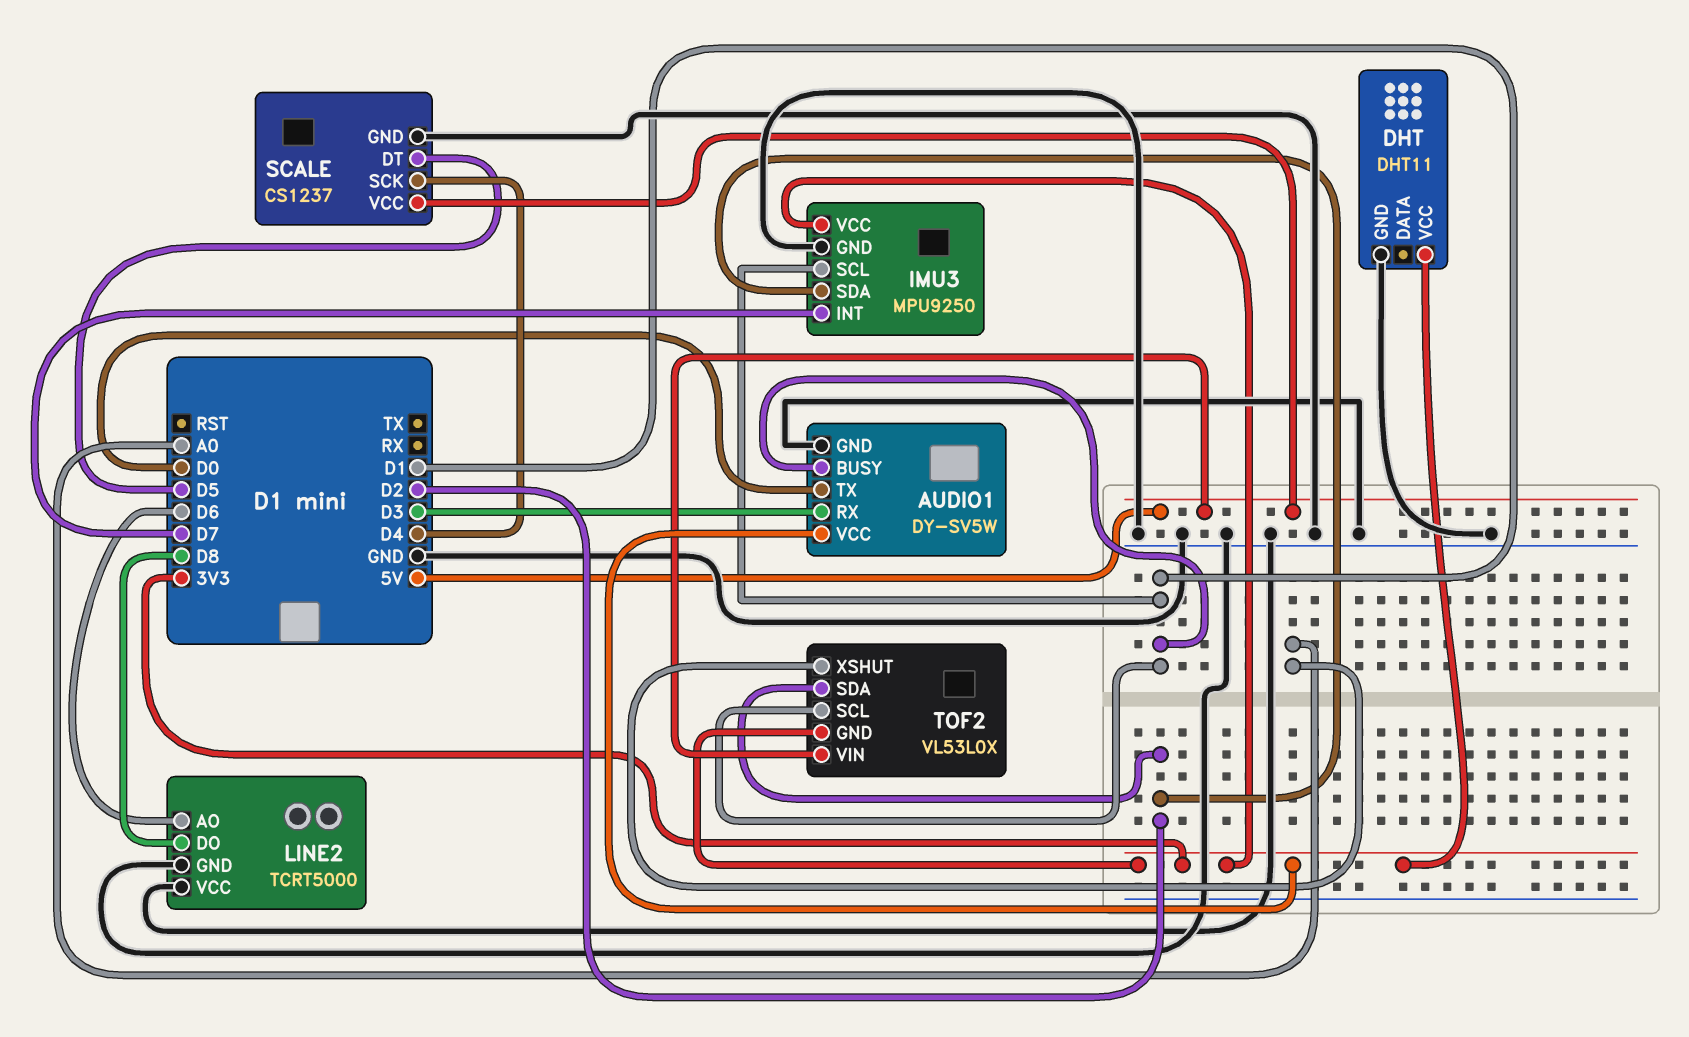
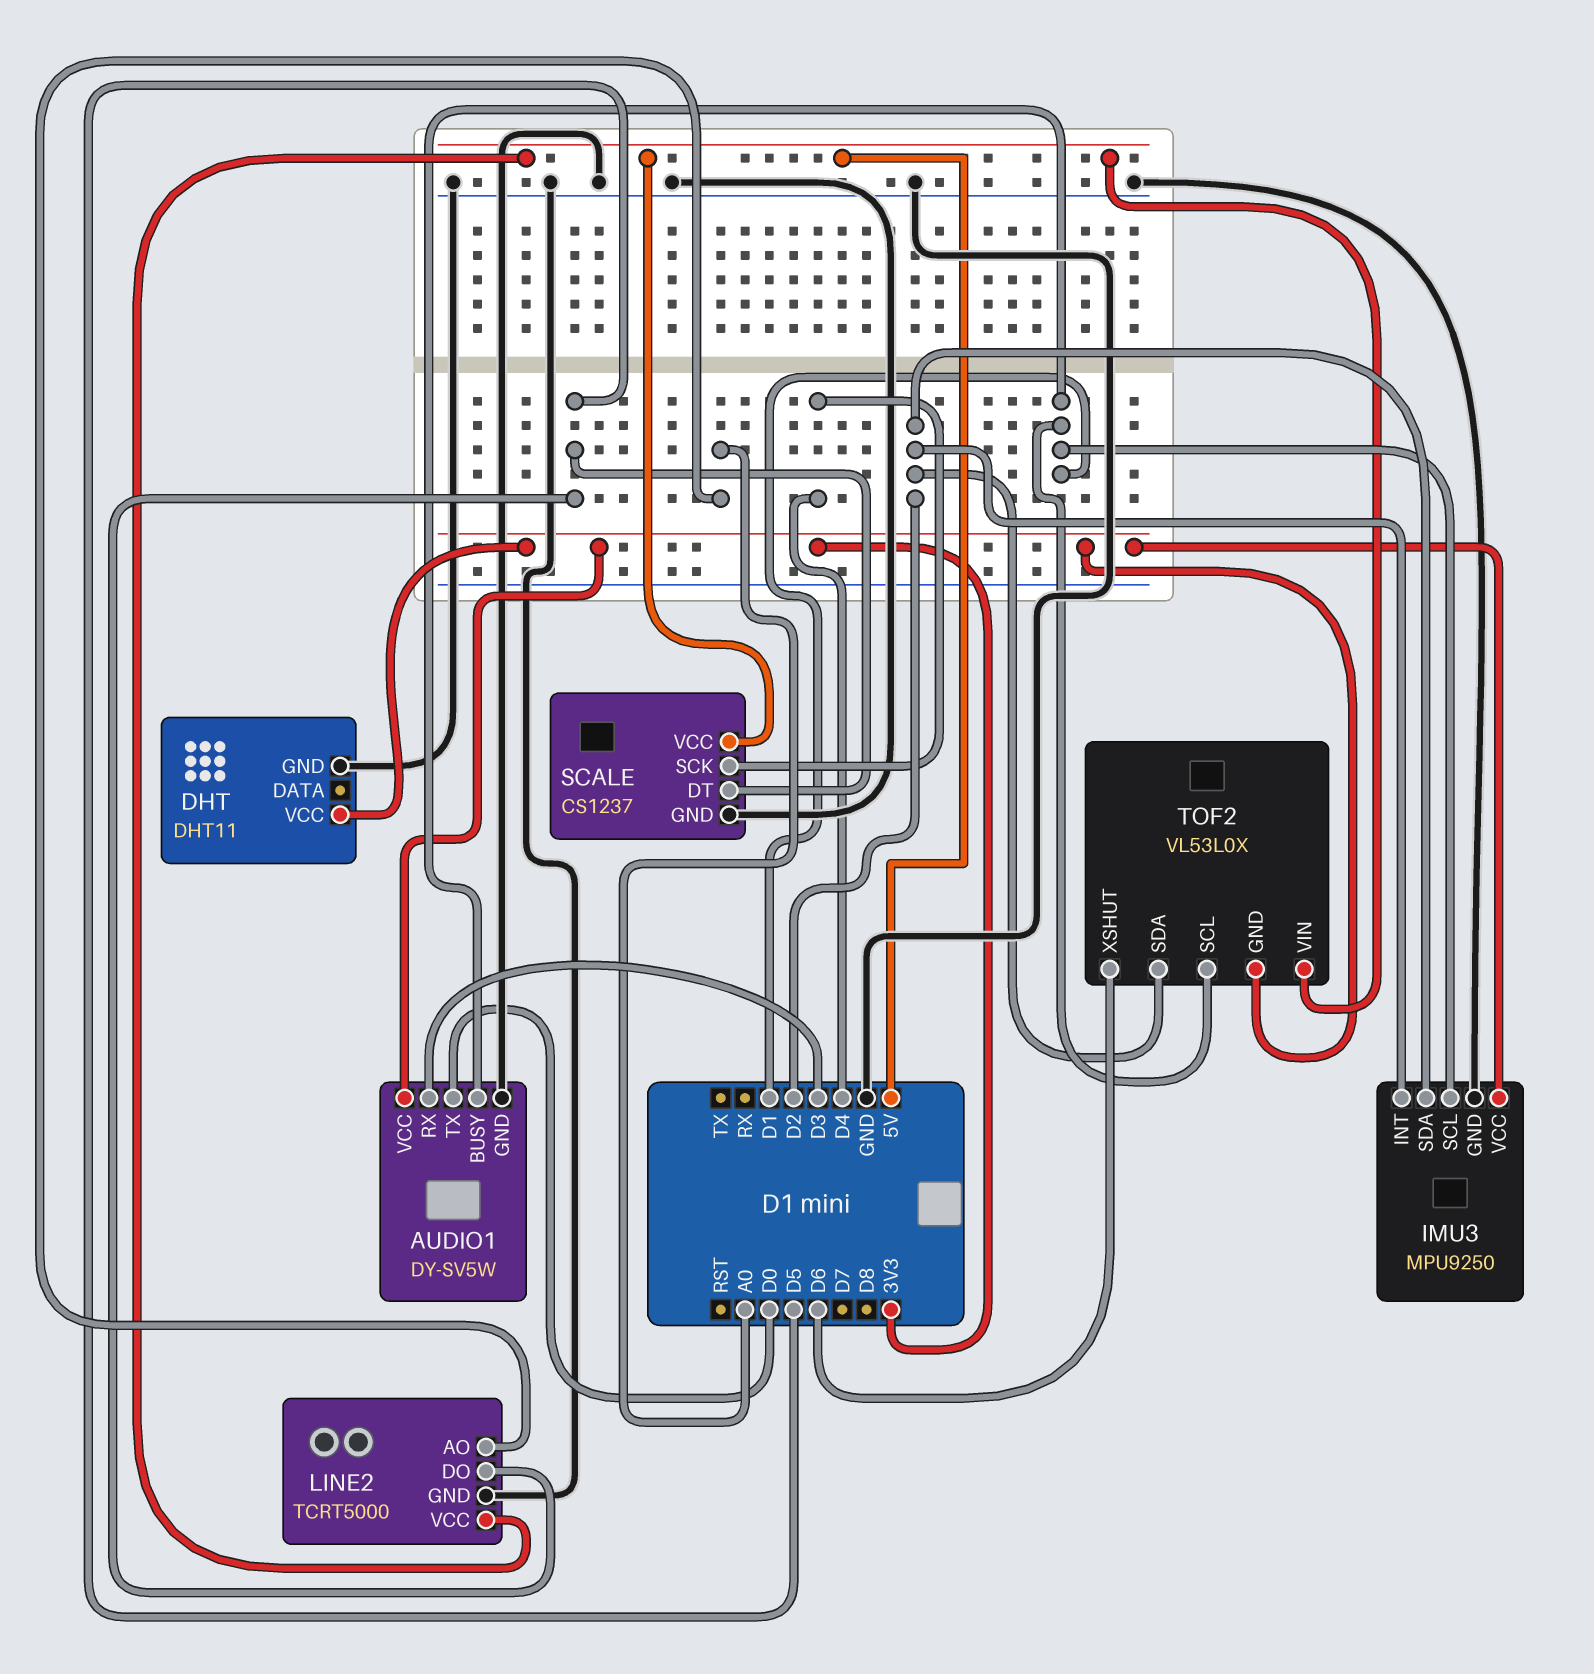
IMU3 pin INT: D7 -> D2
LINE2 pin AO: D6 -> A0
LINE2 pin DO: D8 -> D5
LINE2 pin VCC: GND -> 5V
TOF2 pin XSHUT: A0 -> D6

